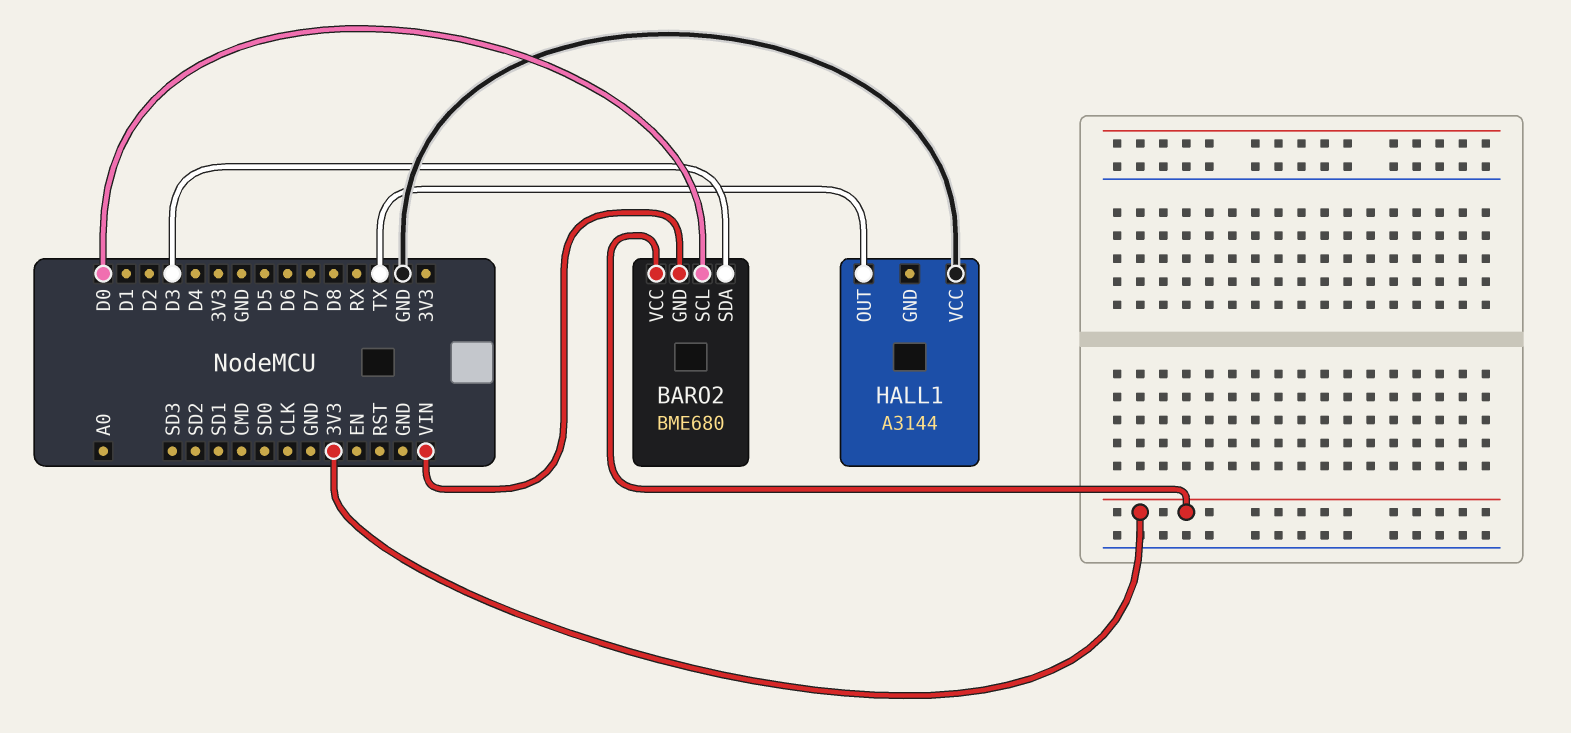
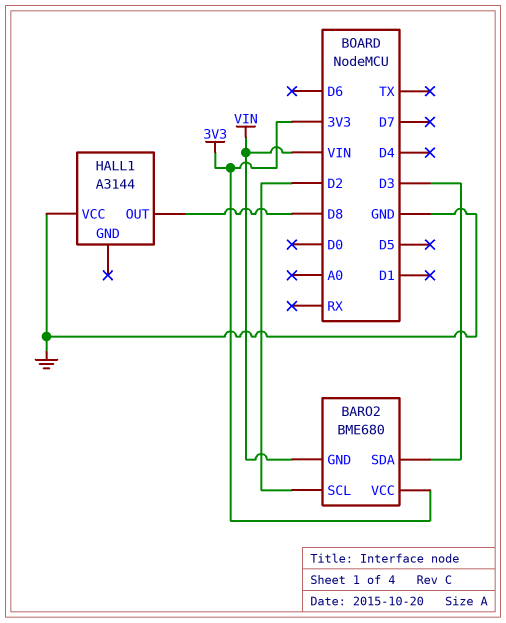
BARO2 pin SCL: D0 -> D2
HALL1 pin OUT: TX -> D8

